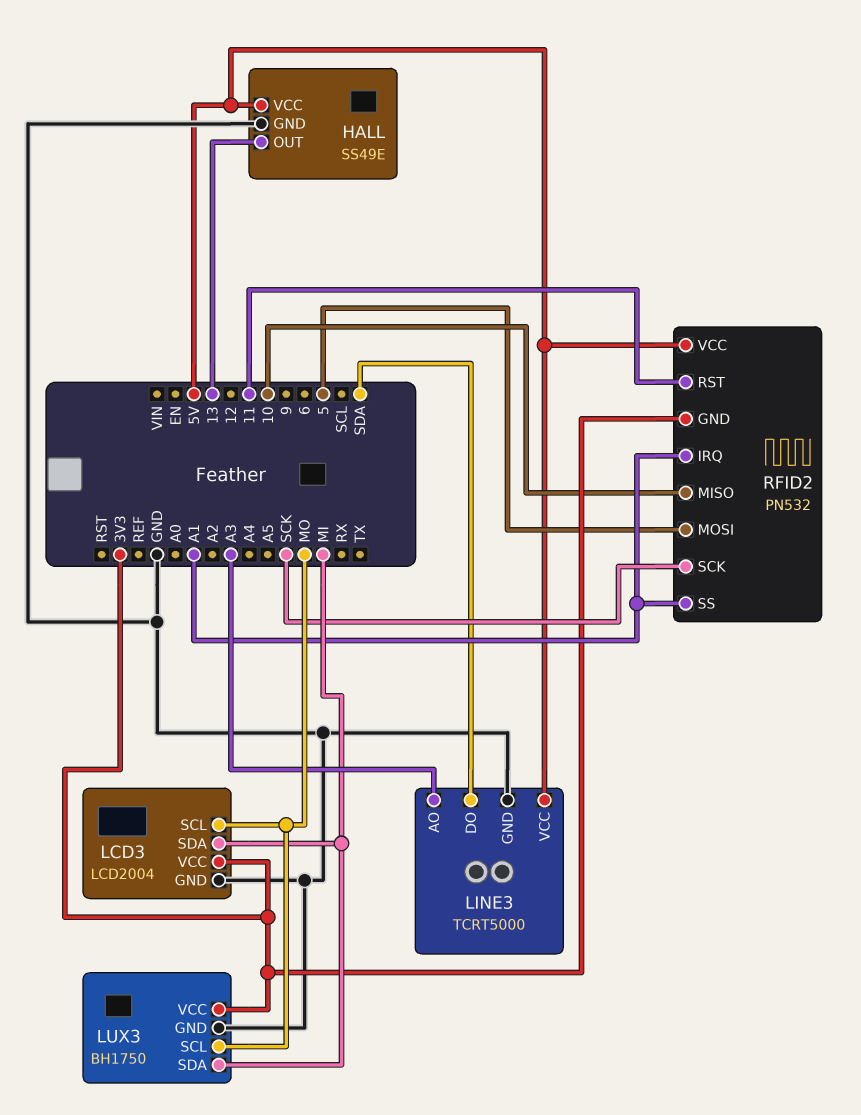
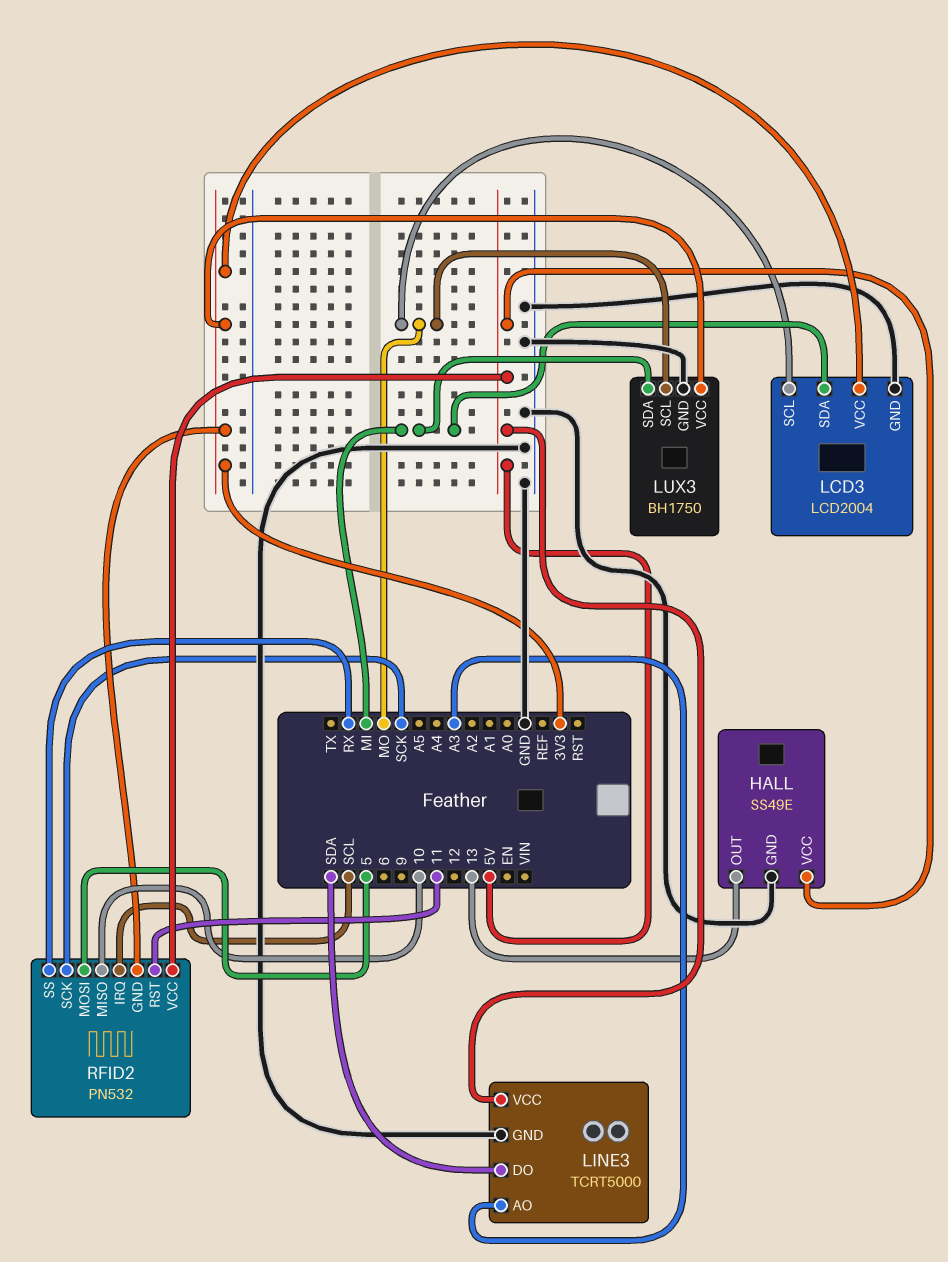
RFID2 pin IRQ: A1 -> SCL
RFID2 pin SS: A1 -> RX

